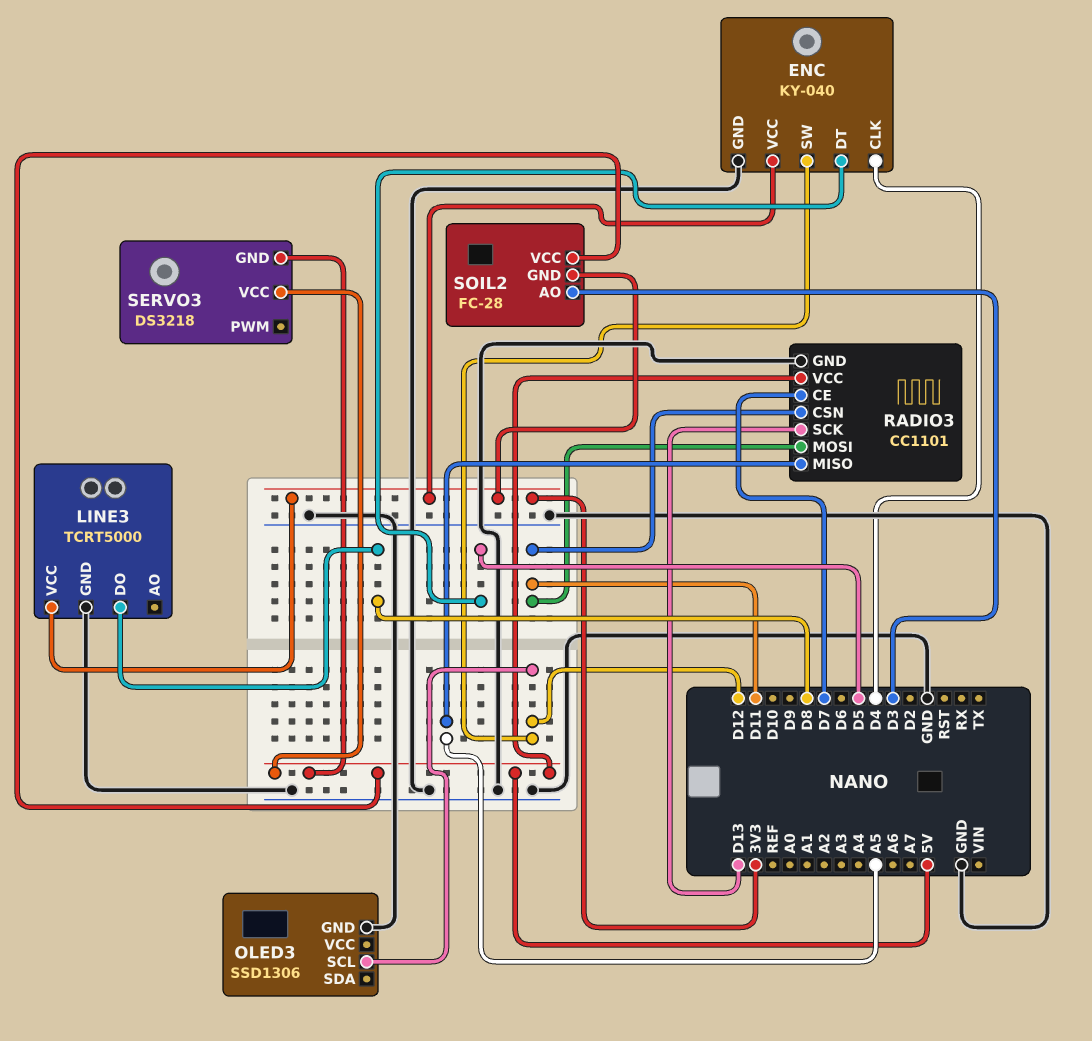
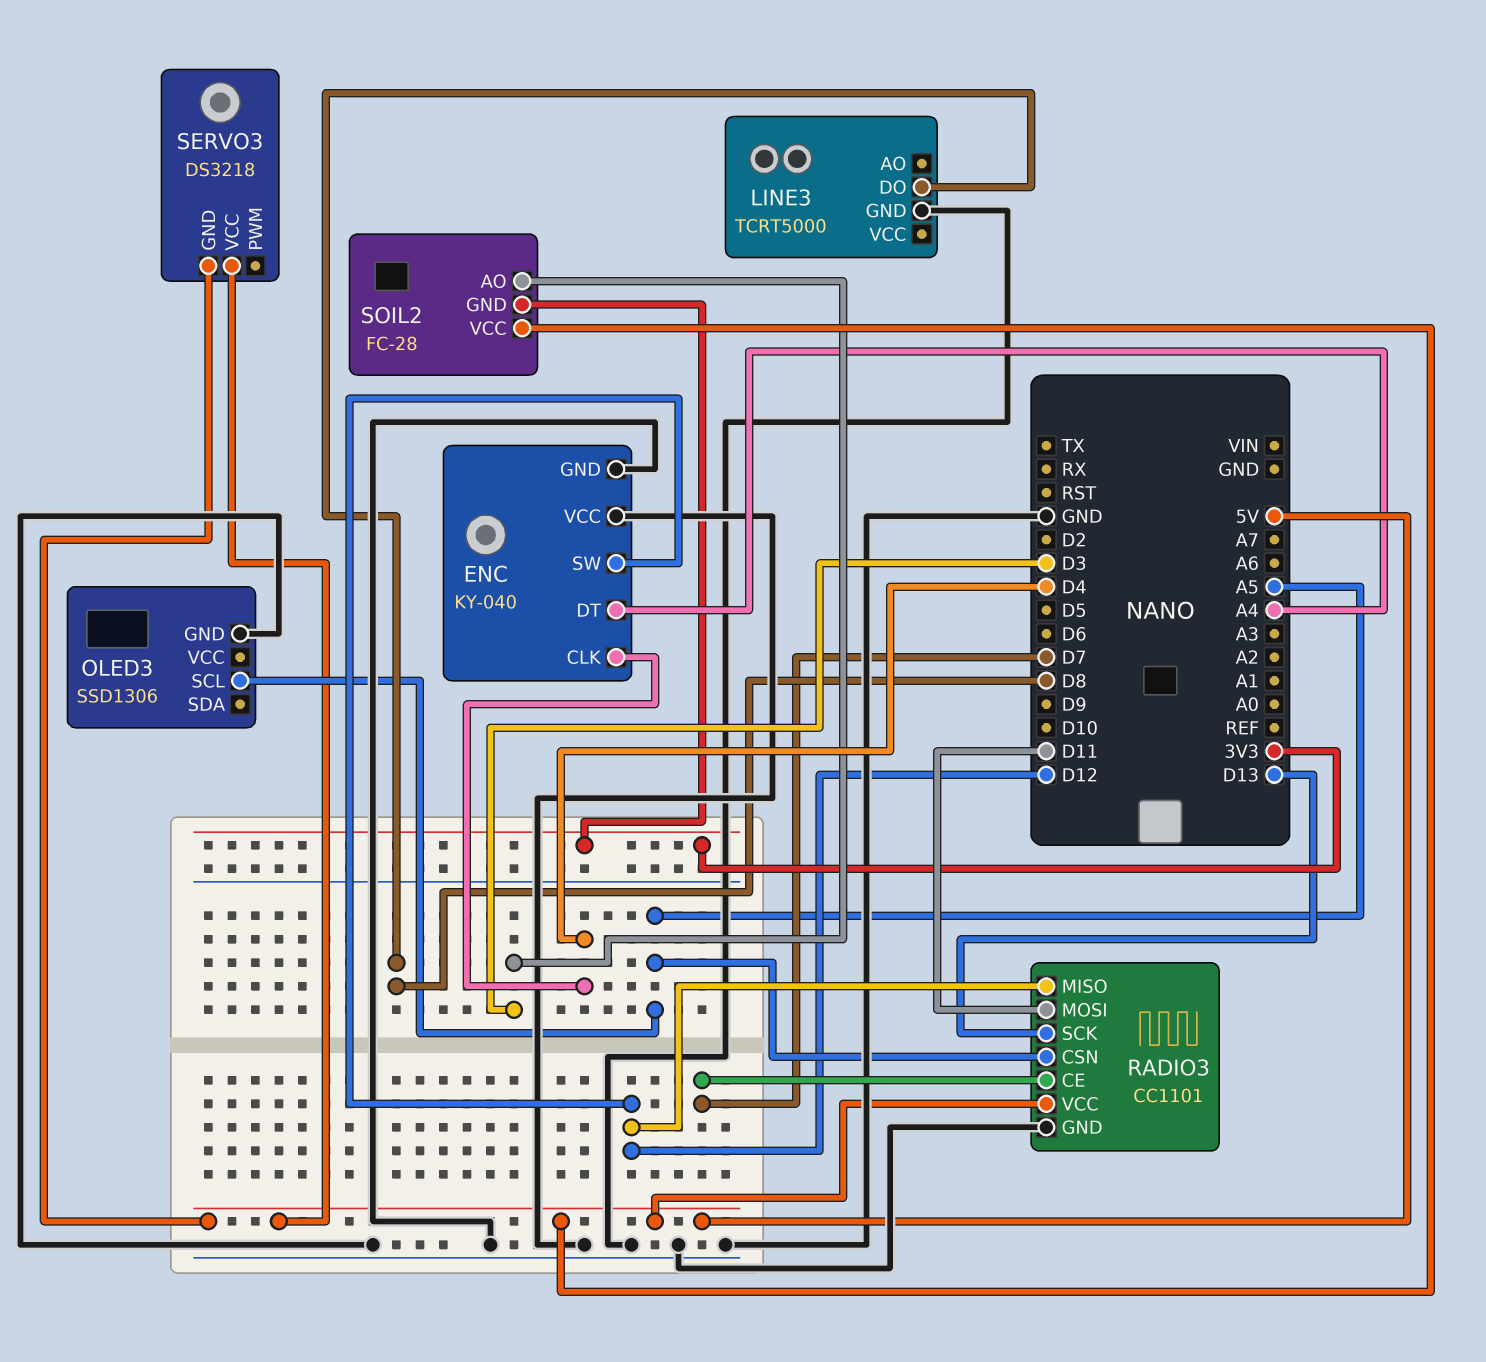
ENC pin DT: D5 -> A4
ENC pin VCC: 3V3 -> GND
LINE3 pin VCC: 3V3 -> none
OLED3 pin SCL: D12 -> A5
RADIO3 pin CSN: D11 -> A5
RADIO3 pin MISO: A5 -> D12

